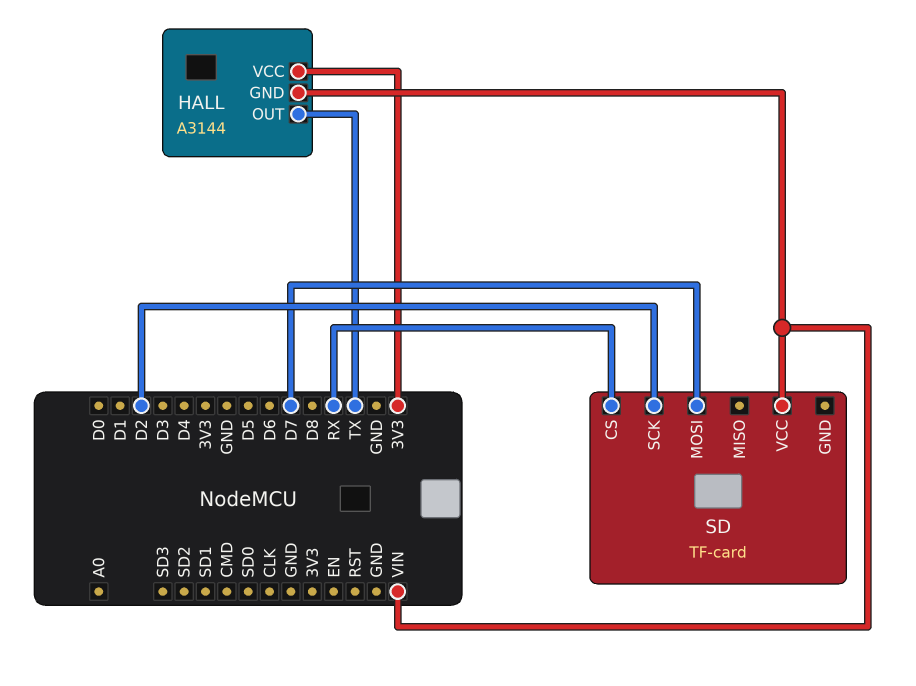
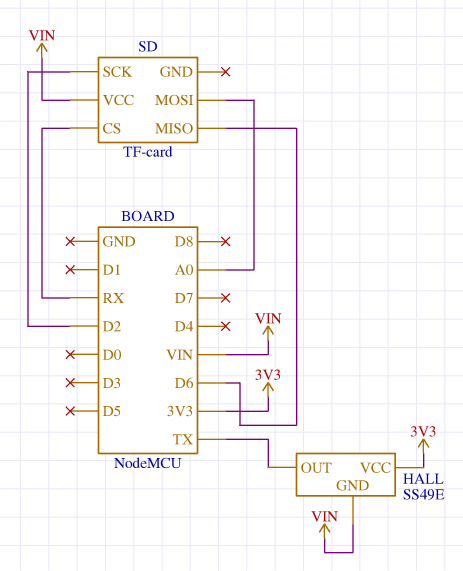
HALL: A3144 -> SS49E
SD pin MISO: none -> D6
SD pin MOSI: D7 -> A0

